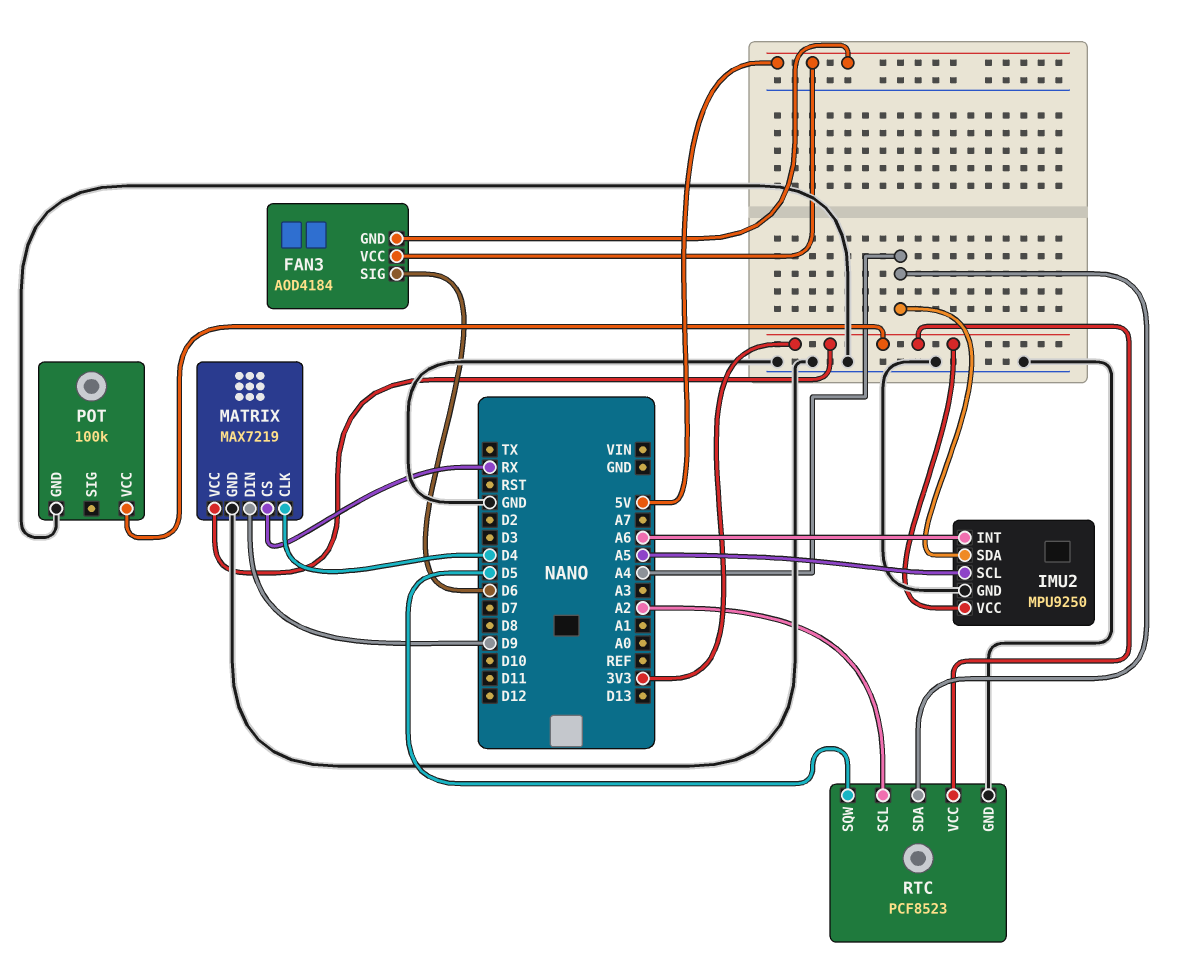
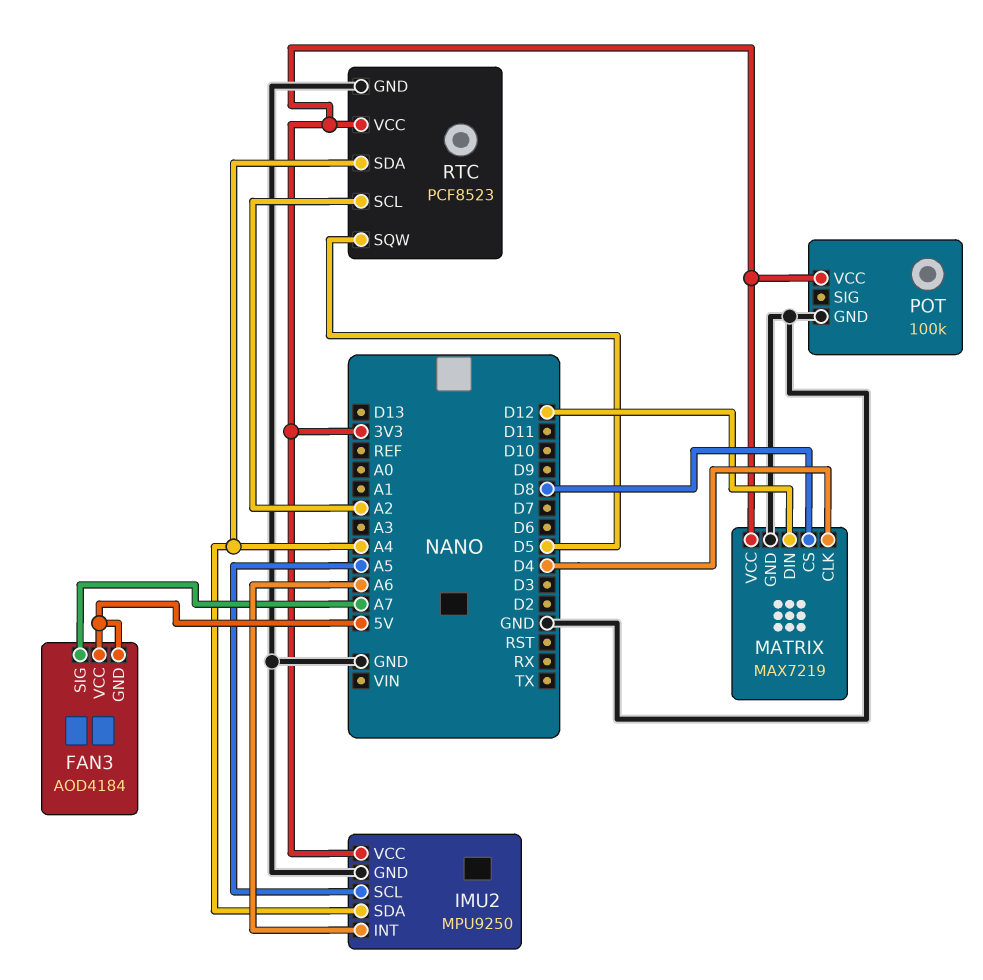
FAN3 pin SIG: D6 -> A7
MATRIX pin CS: RX -> D8
MATRIX pin DIN: D9 -> D12

